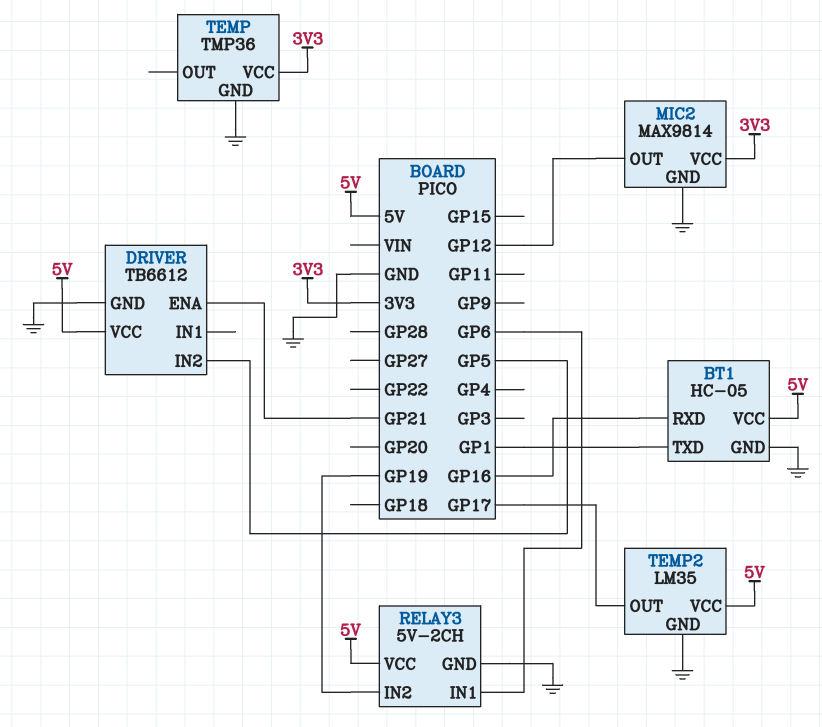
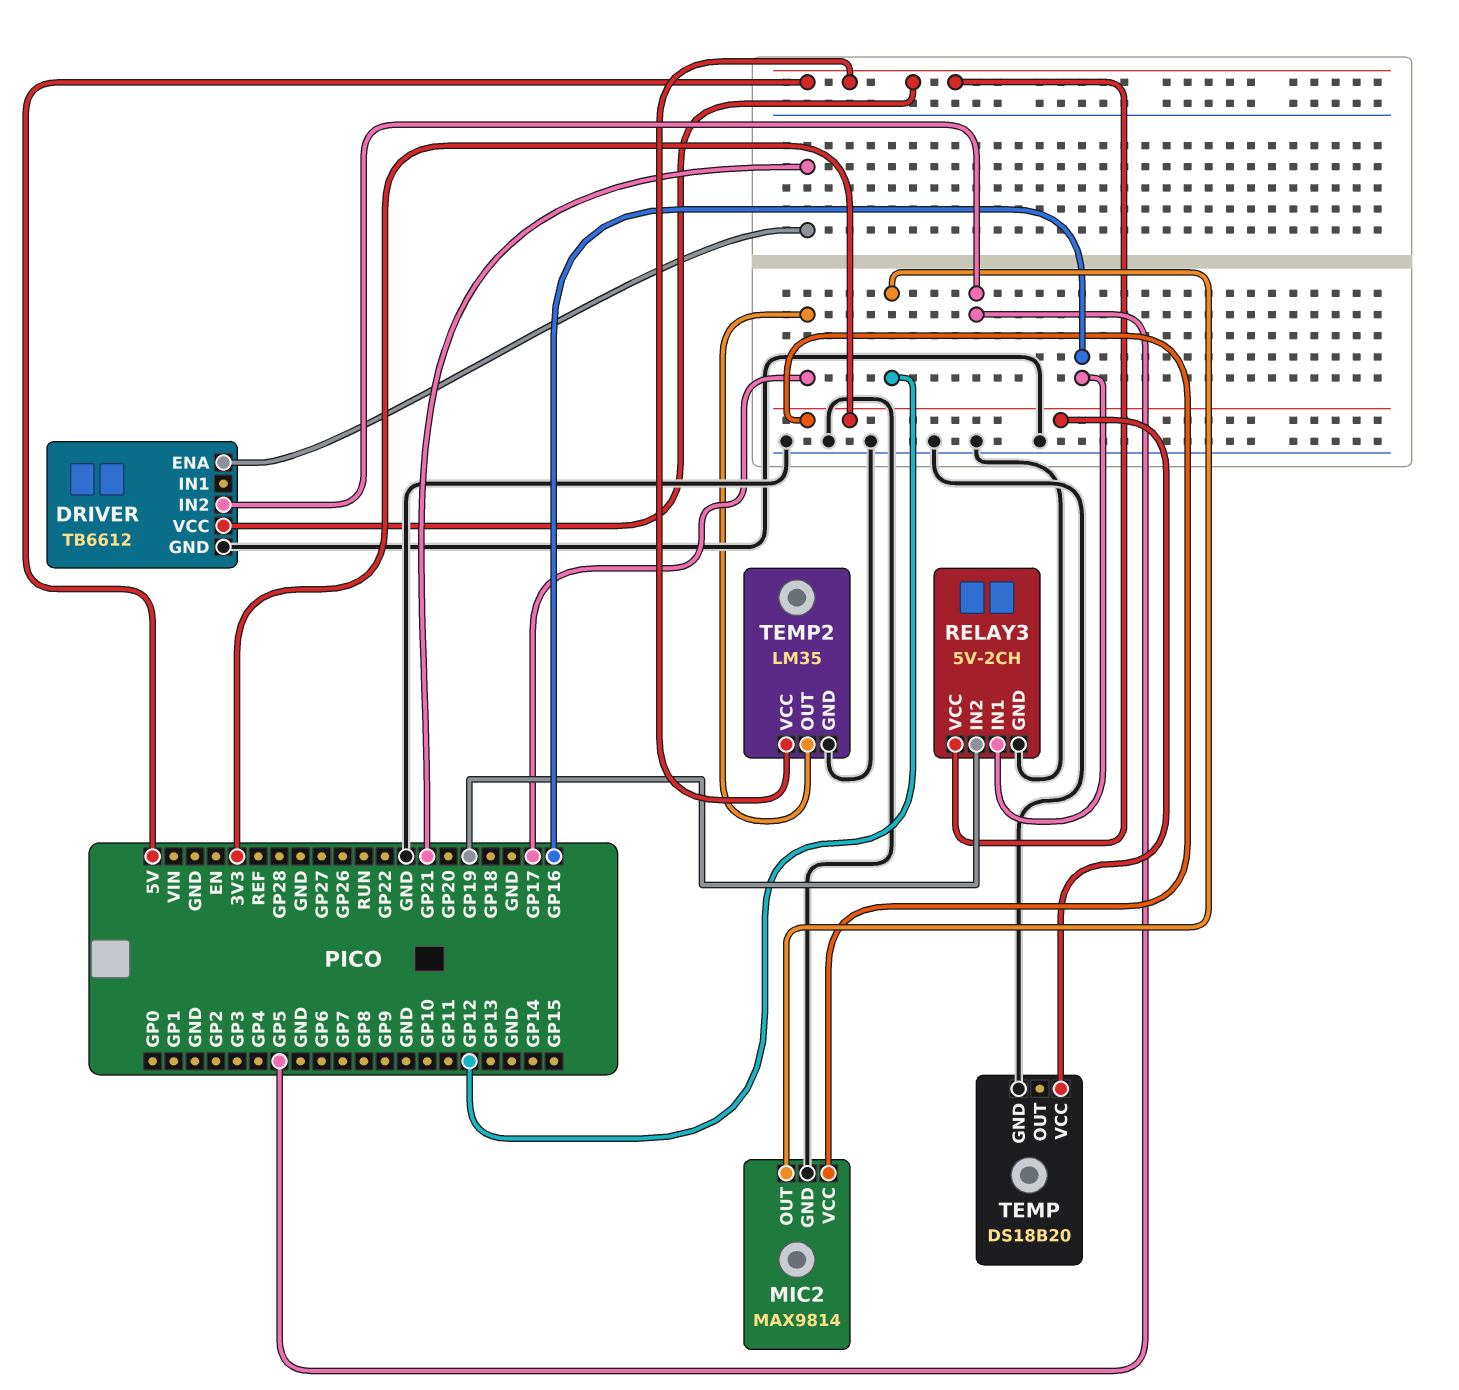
BT1: HC-05 -> none
BT1 pin GND: GND -> none
BT1 pin RXD: GP16 -> none
BT1 pin TXD: GP1 -> none
BT1 pin VCC: 5V -> none
RELAY3 pin IN1: GP6 -> GP16
TEMP: TMP36 -> DS18B20

